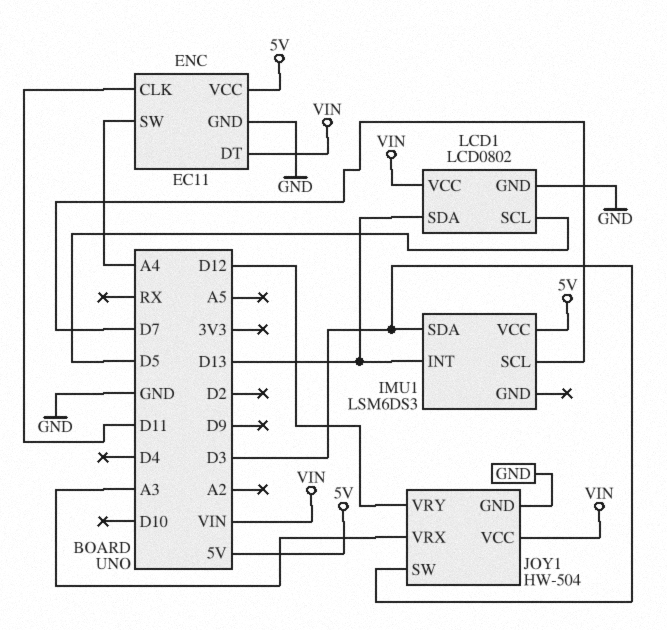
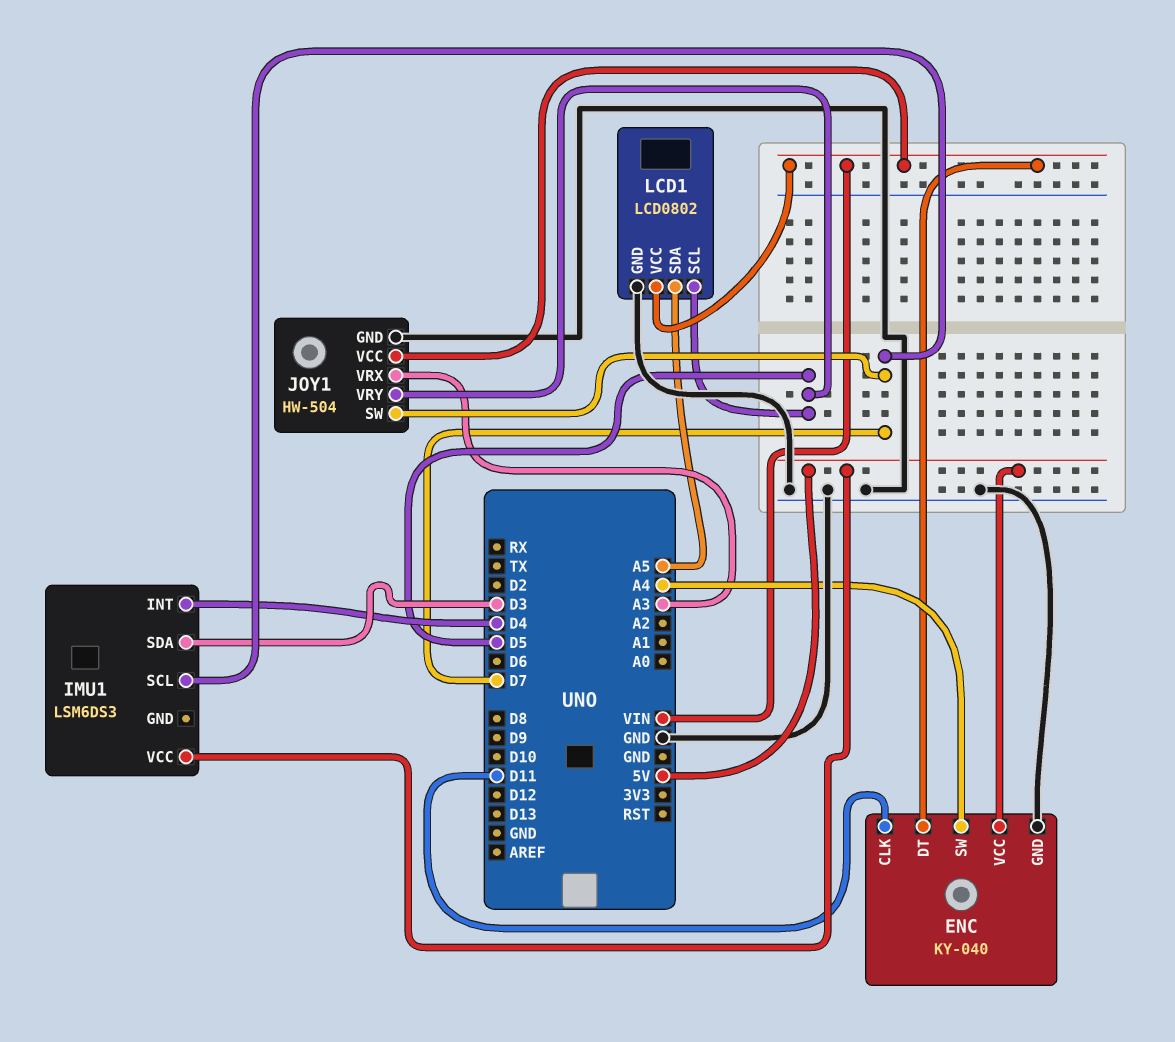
ENC: EC11 -> KY-040
IMU1 pin INT: D13 -> D4
JOY1 pin SW: D3 -> D7
JOY1 pin VRY: D12 -> D5
LCD1 pin SDA: D13 -> A5

